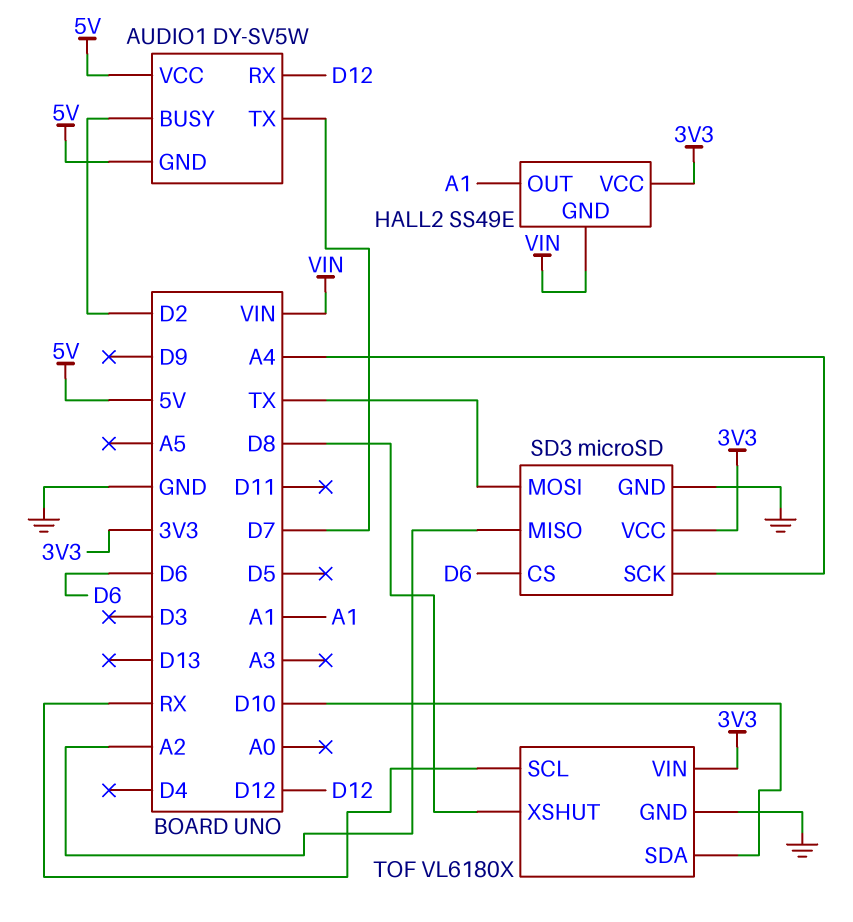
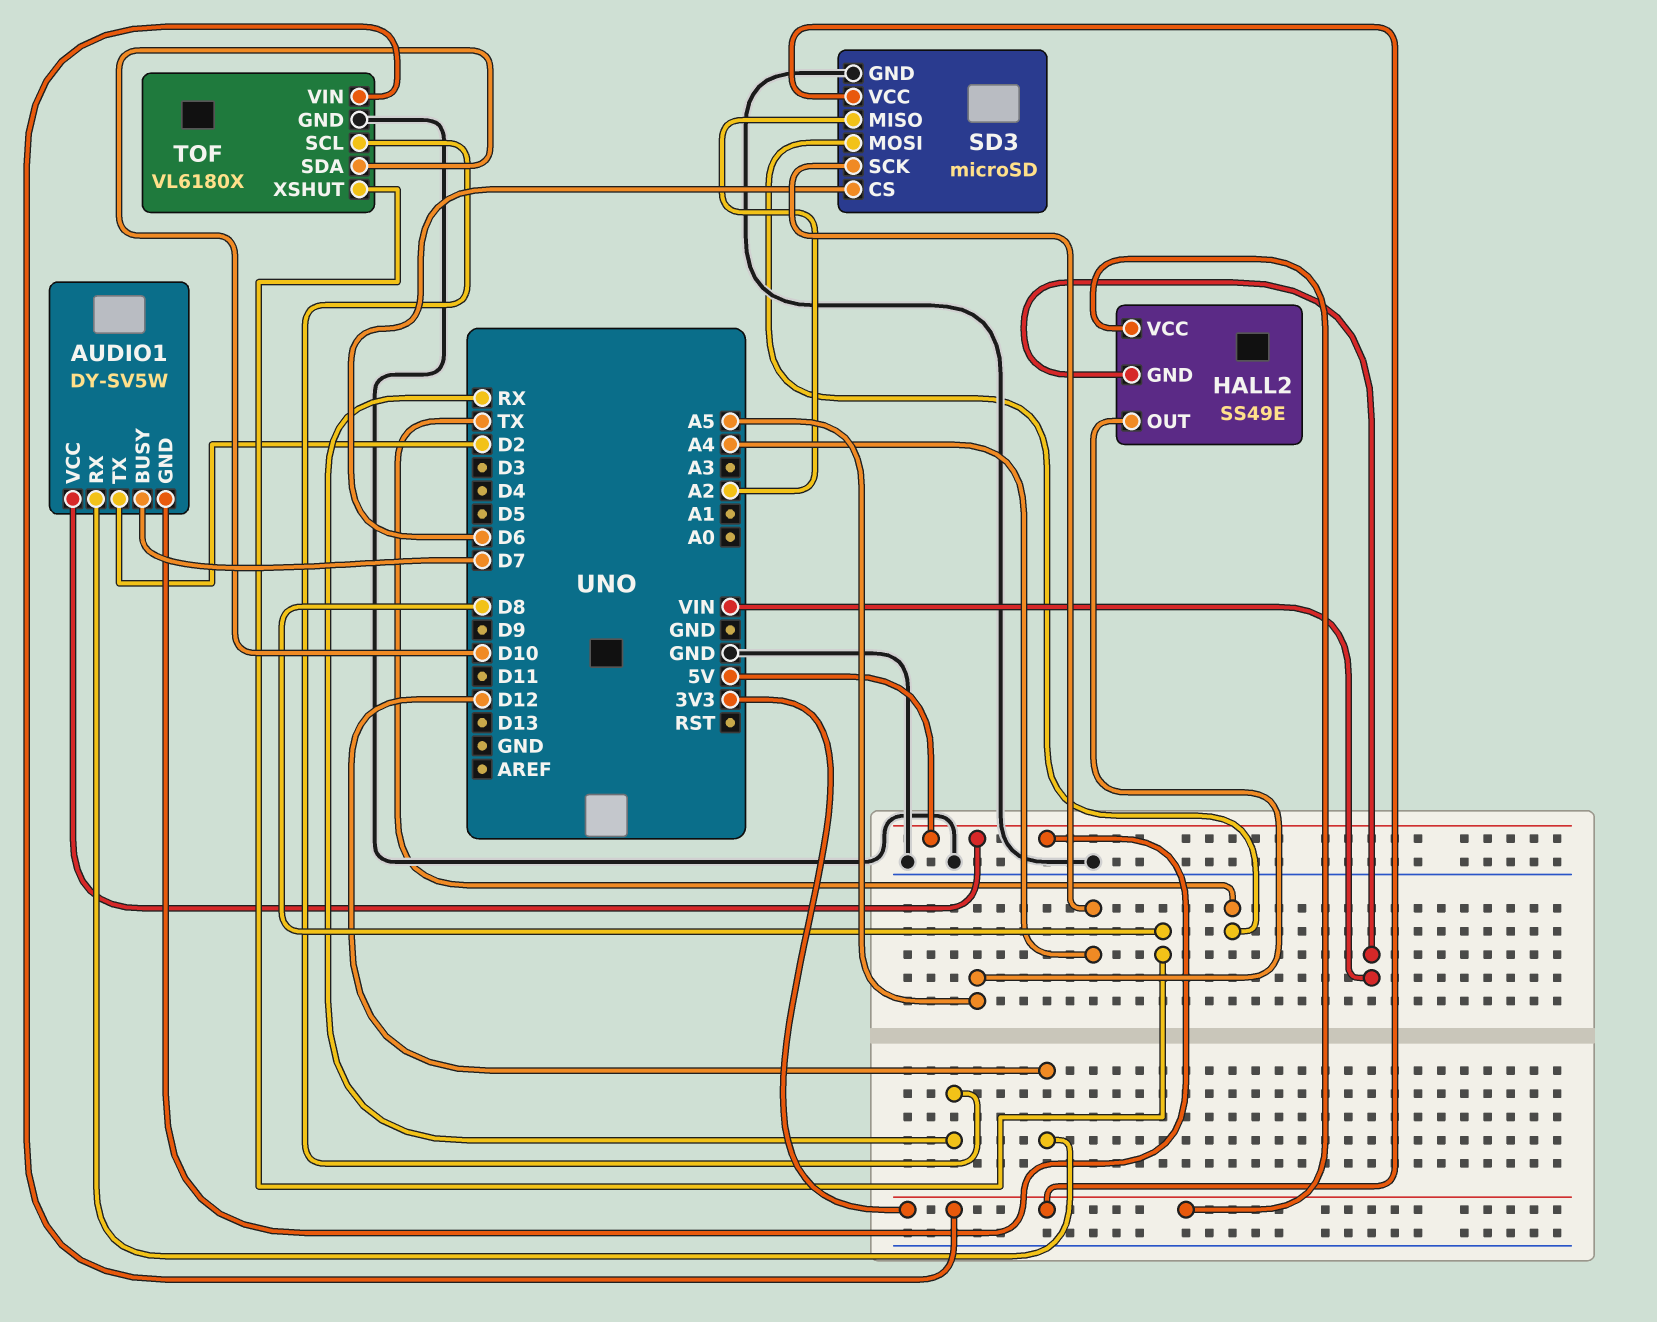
AUDIO1 pin BUSY: D2 -> D7
AUDIO1 pin TX: D7 -> D2
HALL2 pin OUT: A1 -> A5

